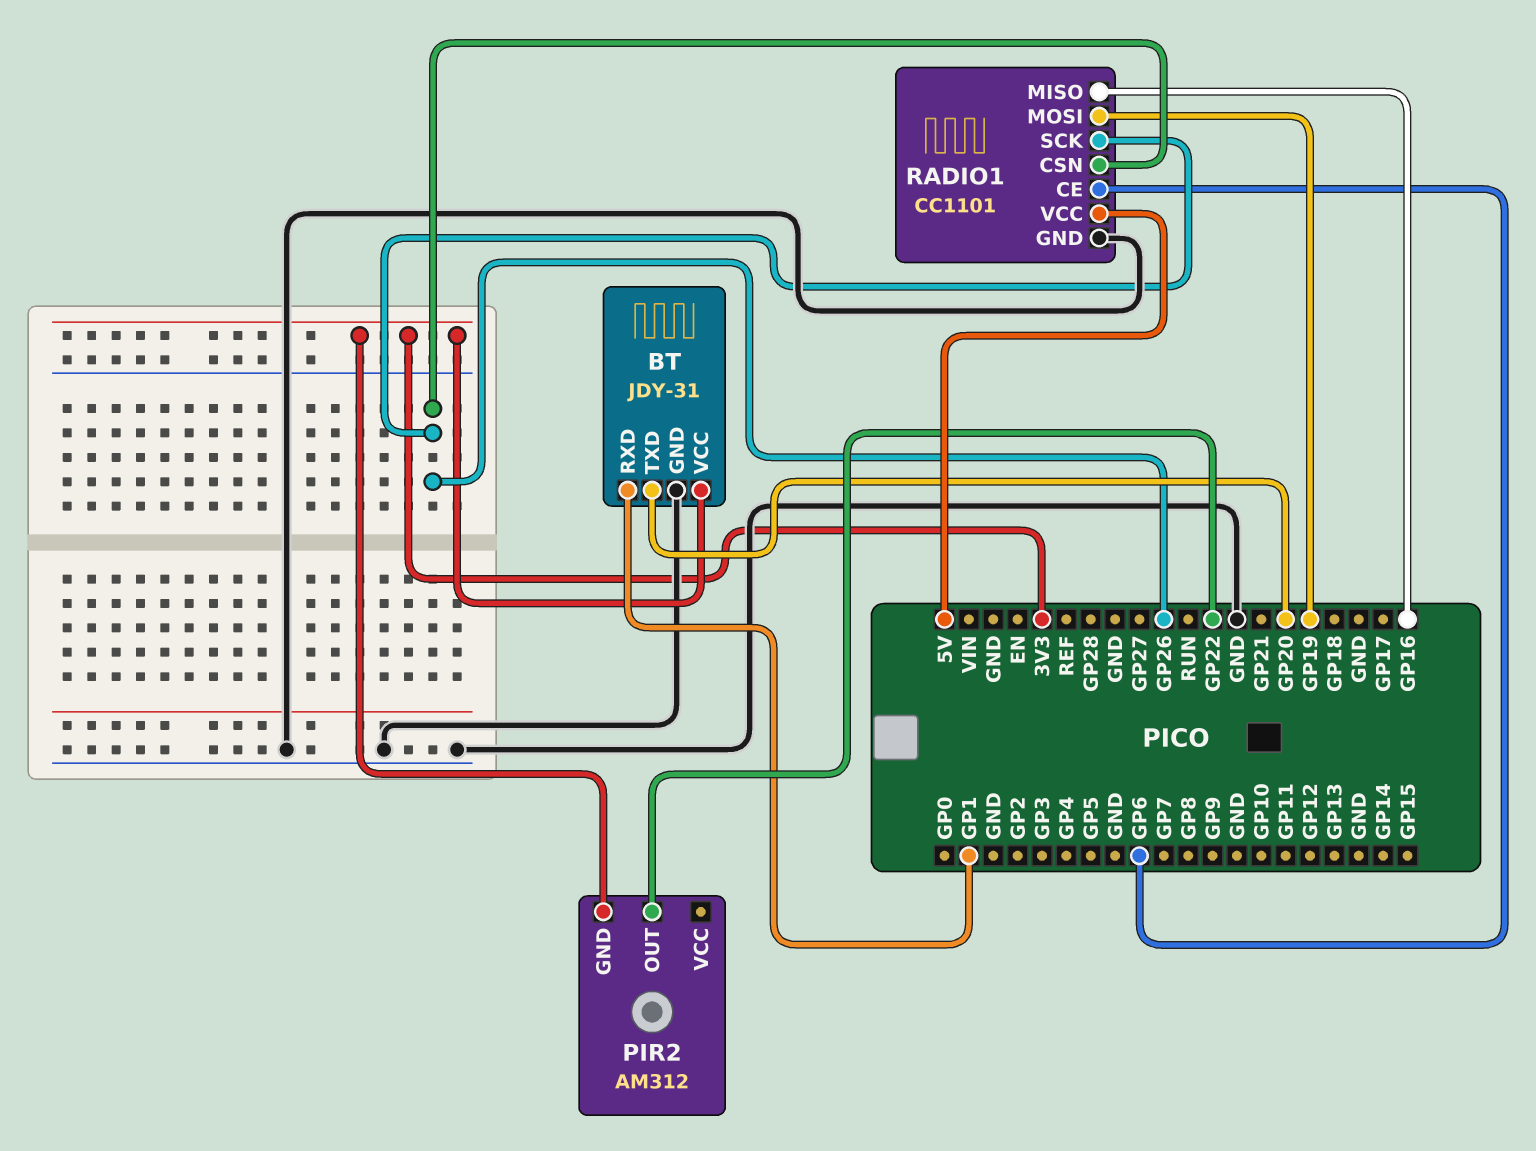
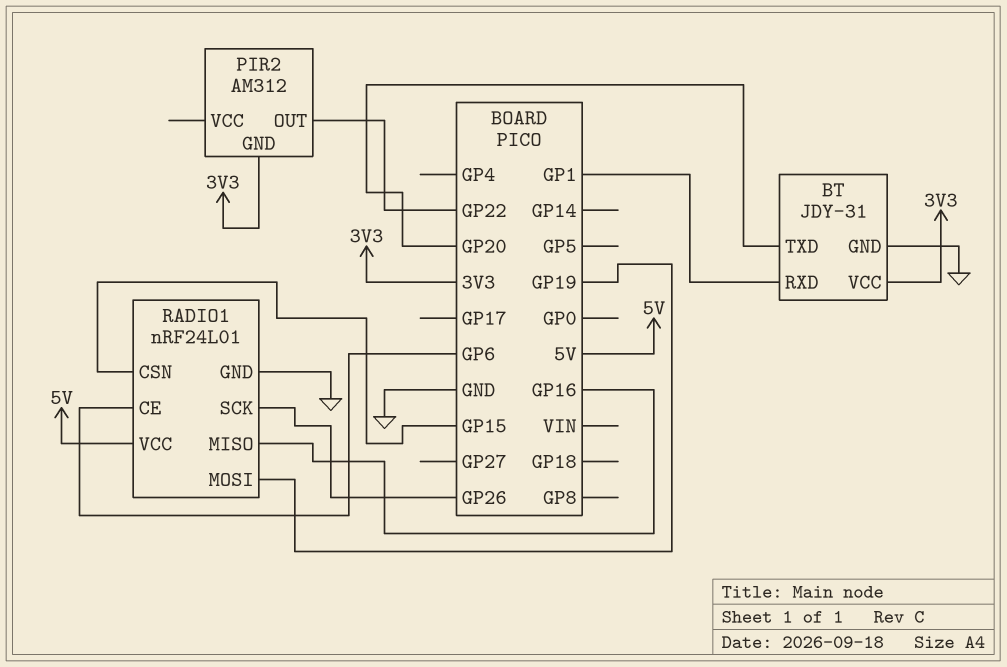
RADIO1: CC1101 -> nRF24L01
RADIO1 pin CSN: GP26 -> GP15

